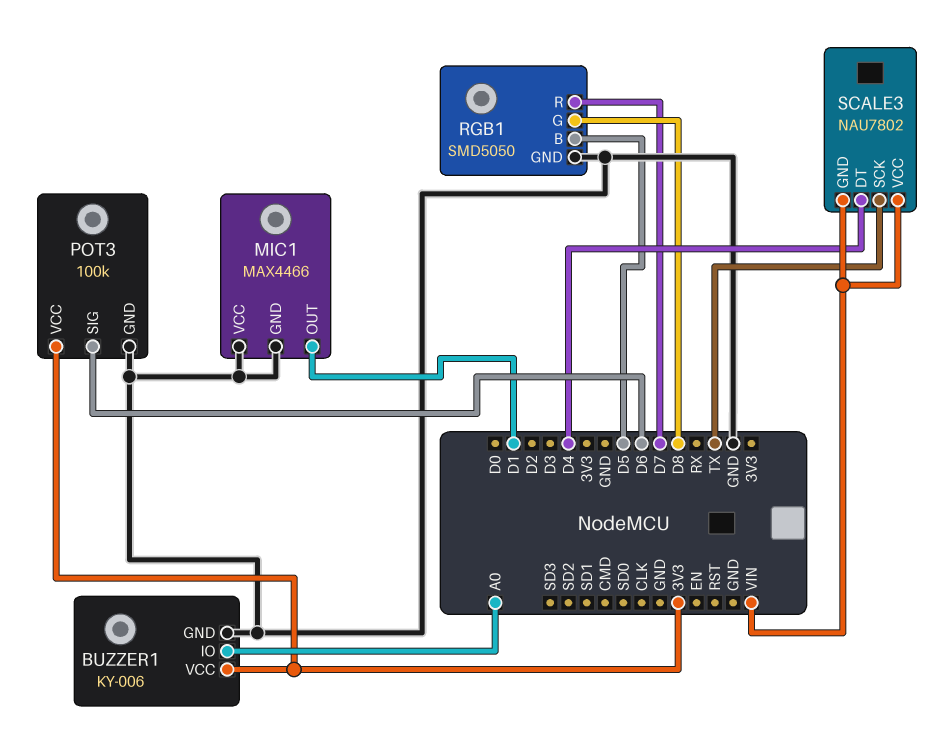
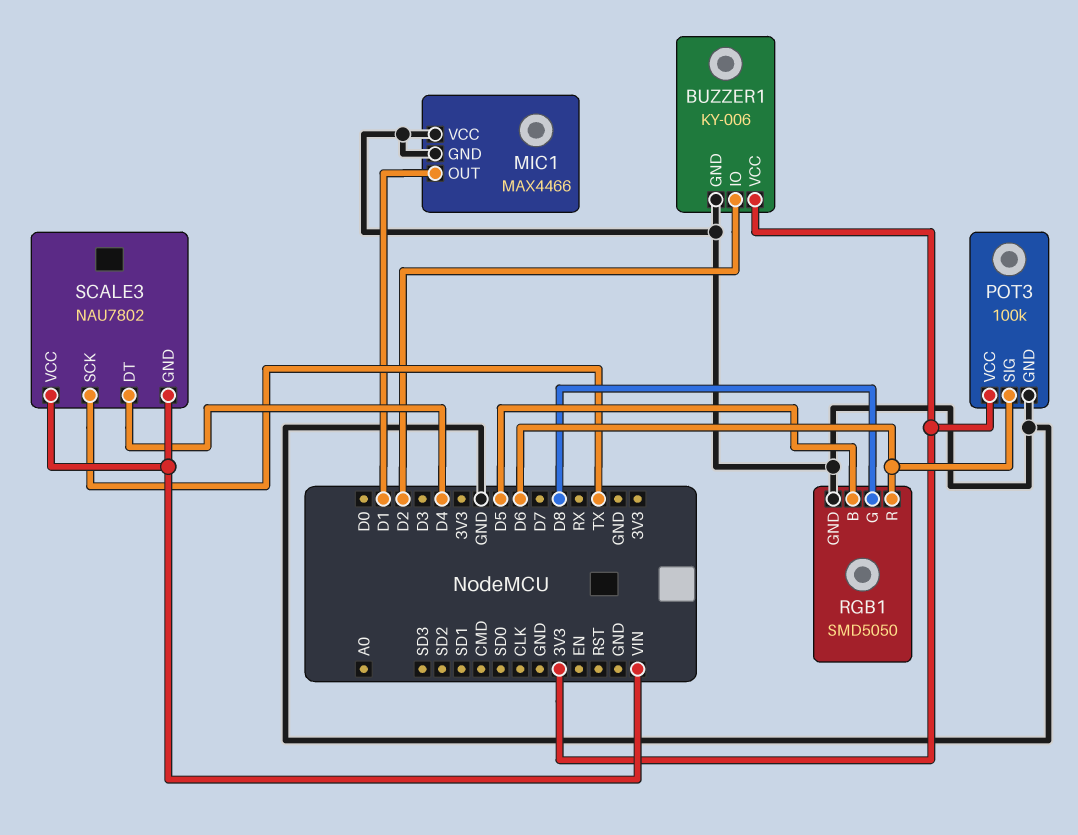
BUZZER1 pin IO: A0 -> D2
RGB1 pin R: D7 -> D6

